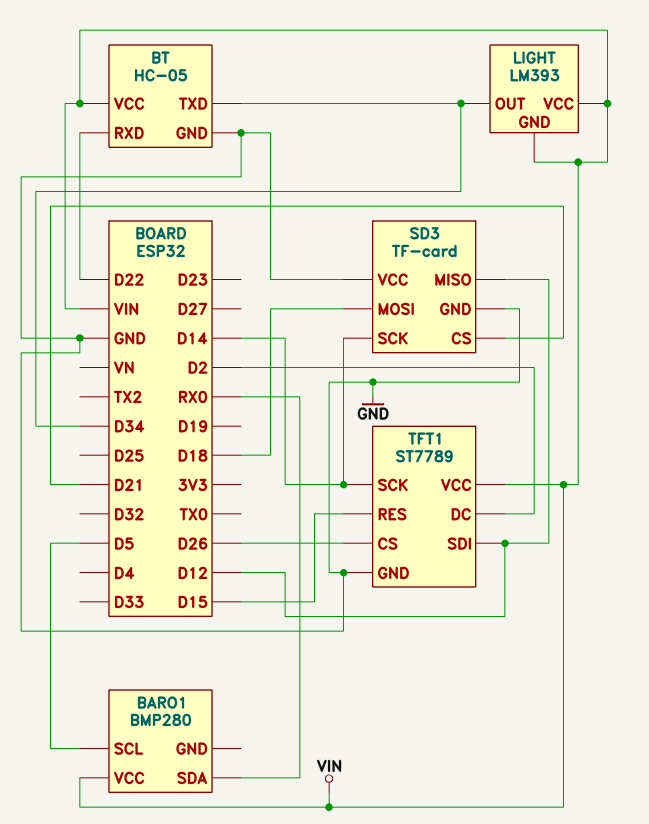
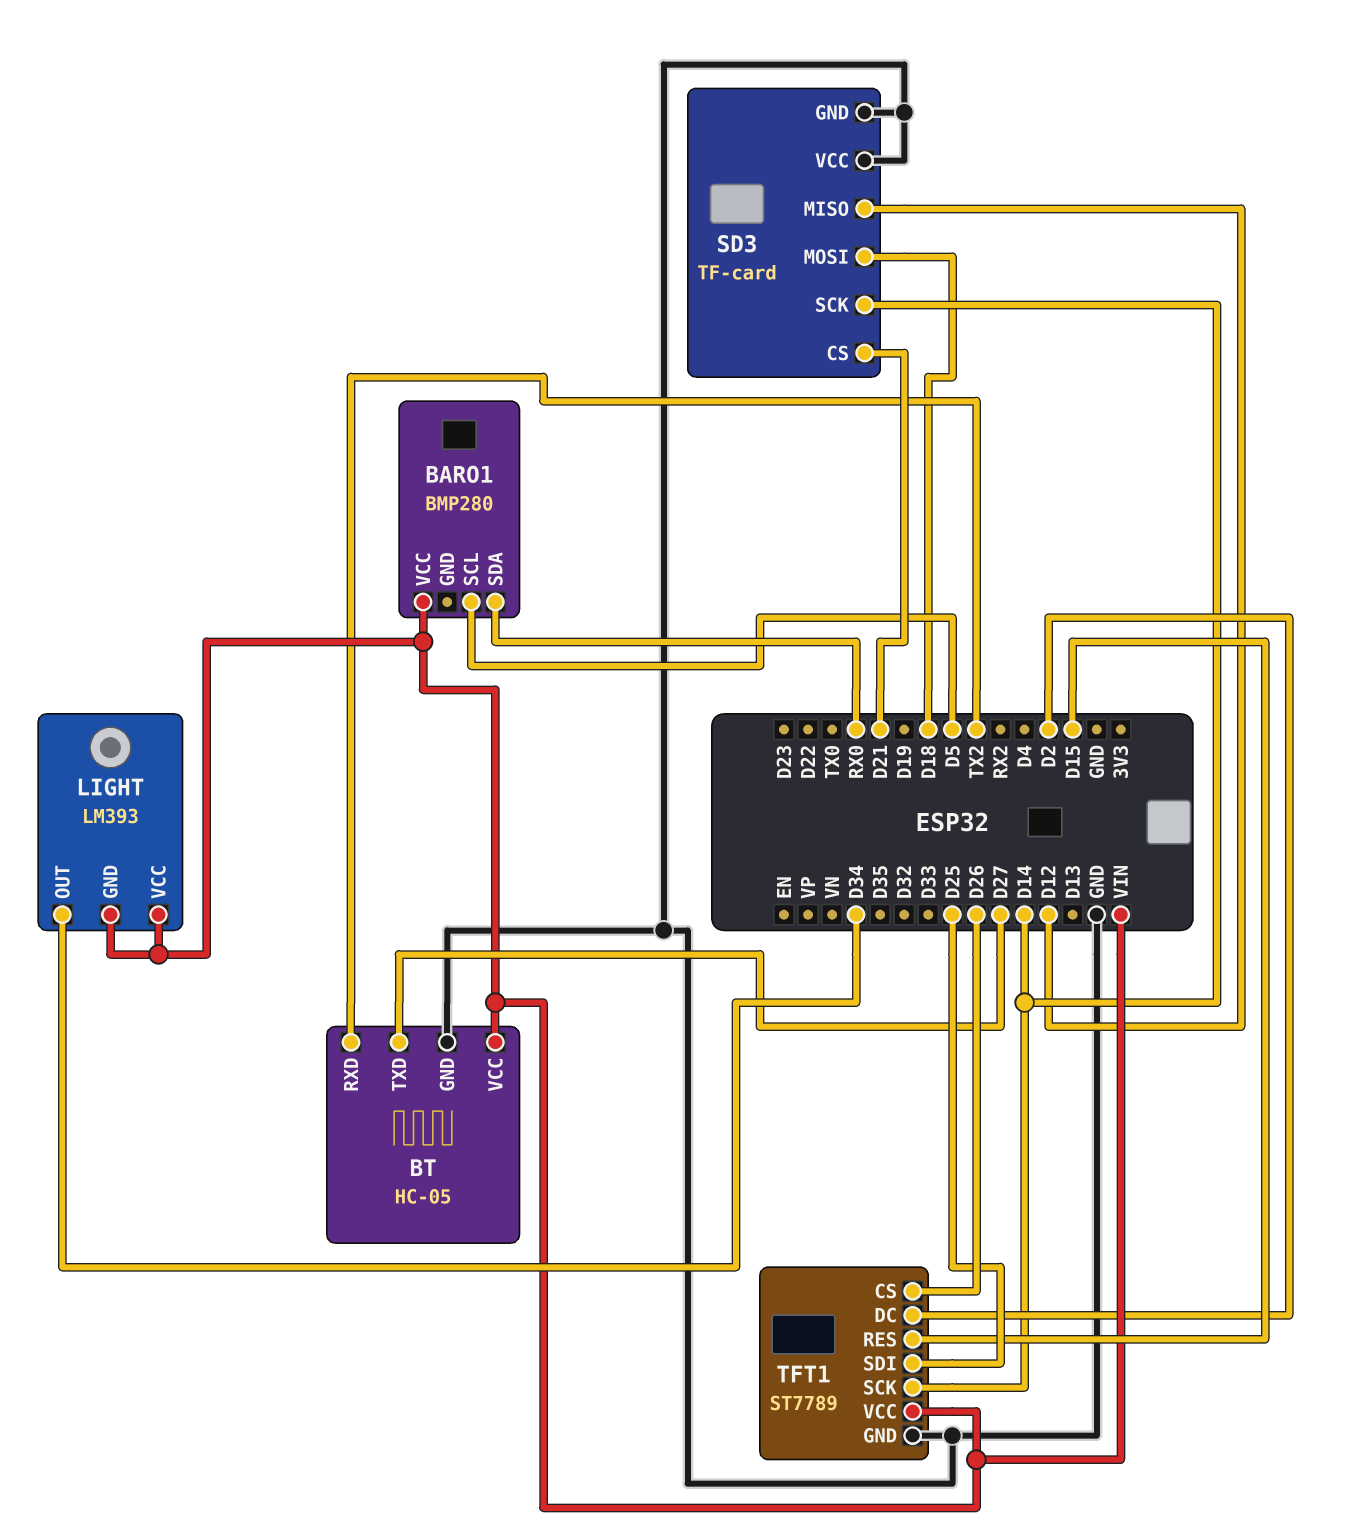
BT pin RXD: D22 -> TX2
BT pin TXD: D34 -> D27
TFT1 pin SDI: D12 -> D25

